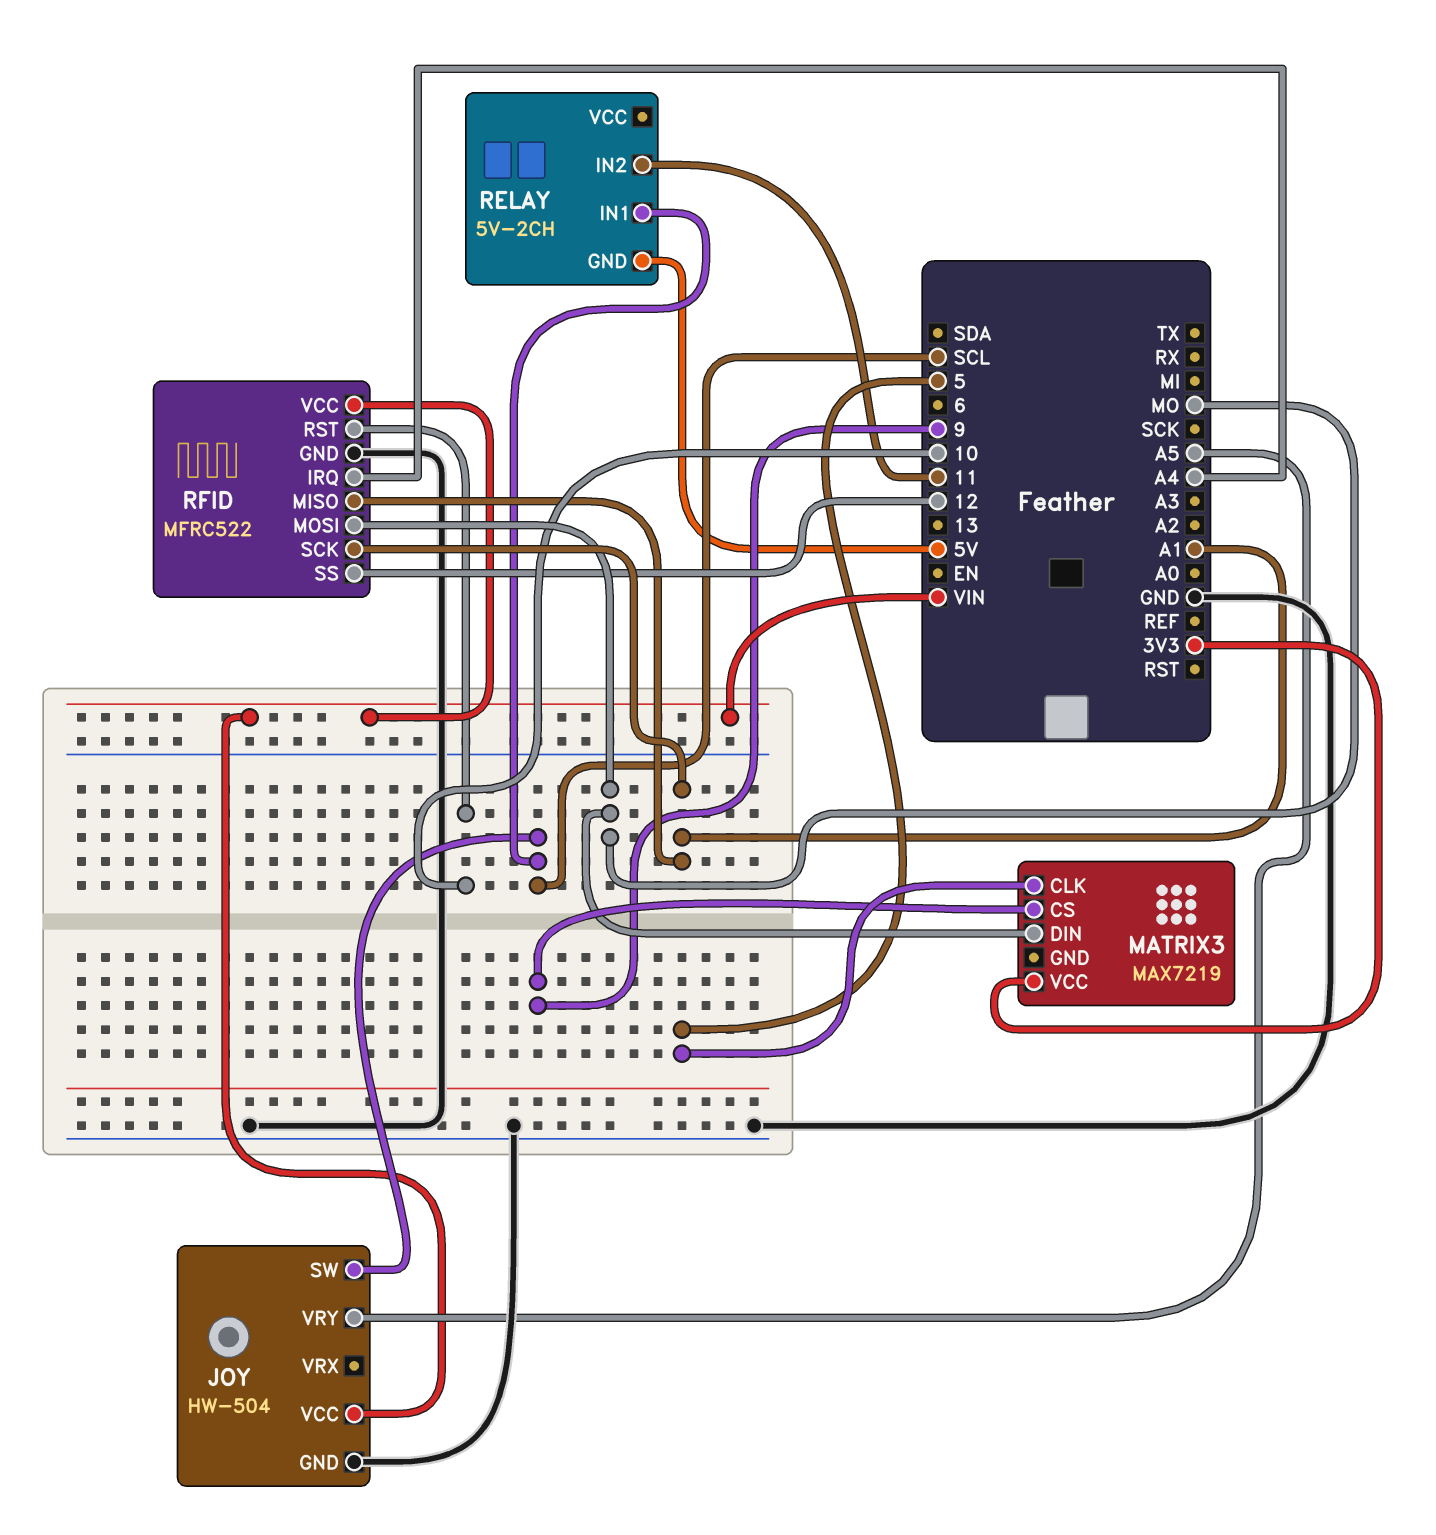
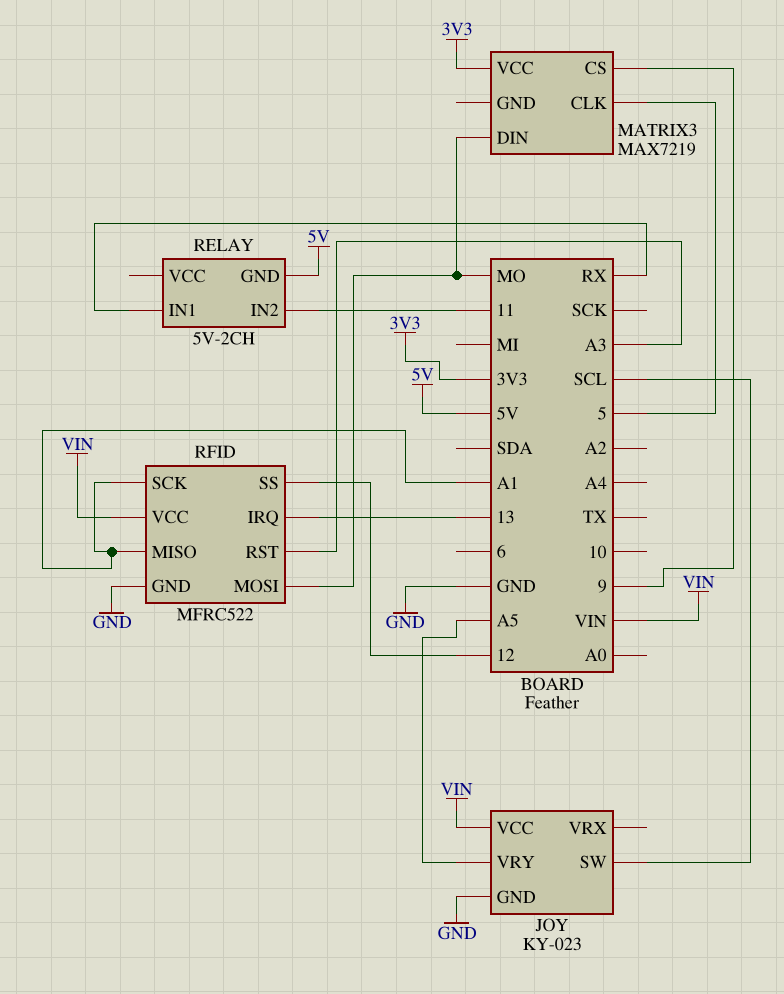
JOY: HW-504 -> KY-023
RELAY pin IN1: SCL -> RX
RFID pin IRQ: A4 -> 13
RFID pin RST: 10 -> A3

